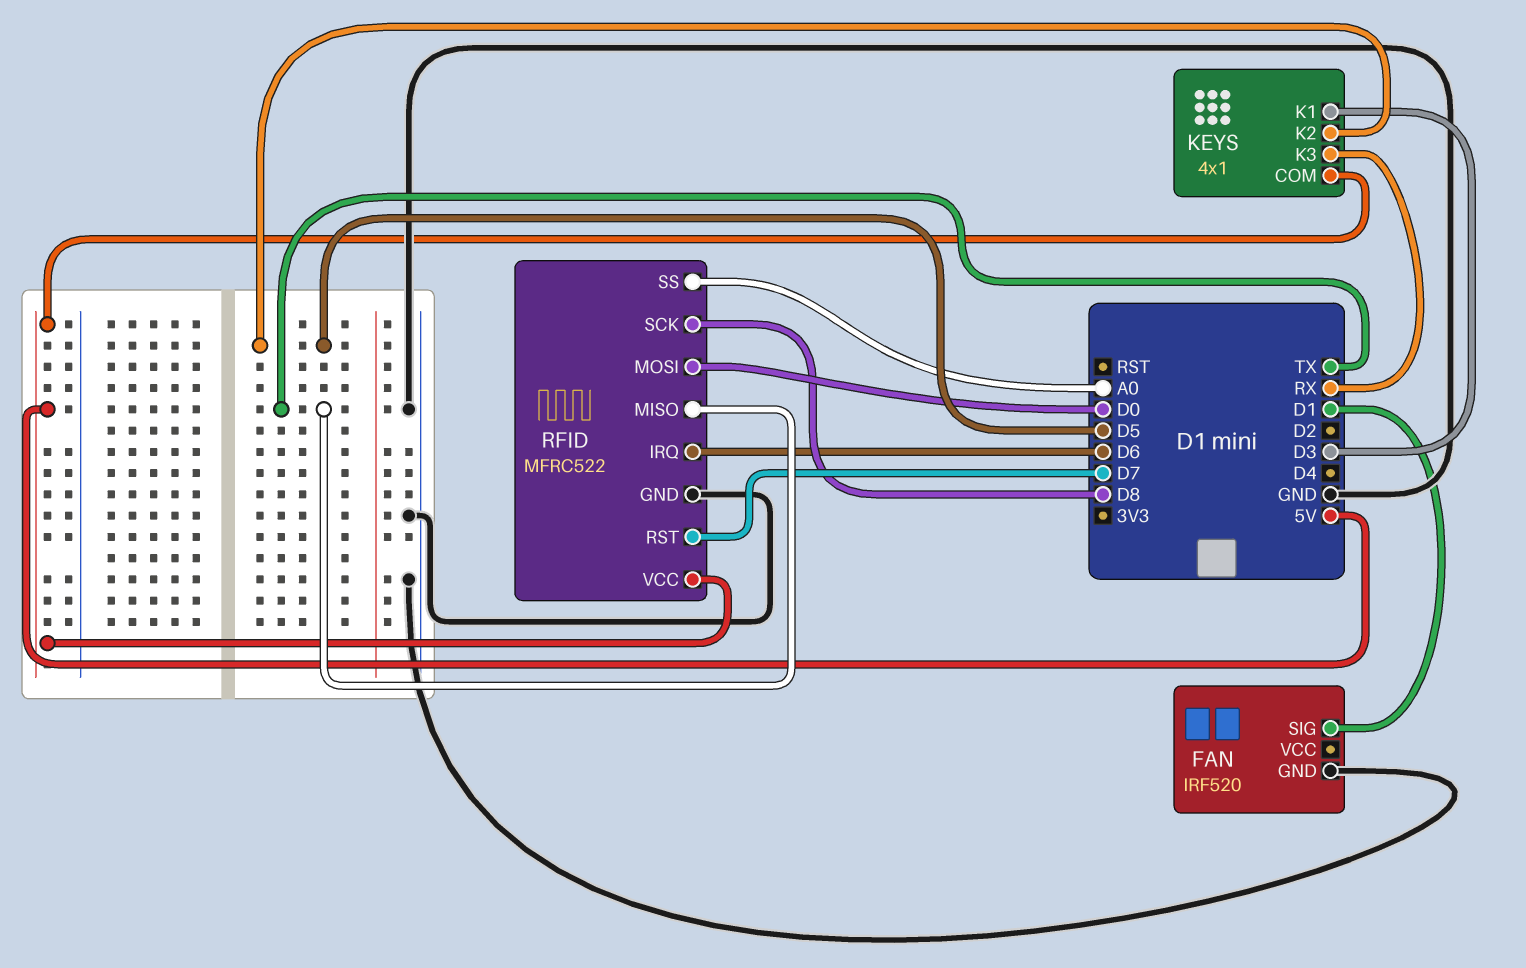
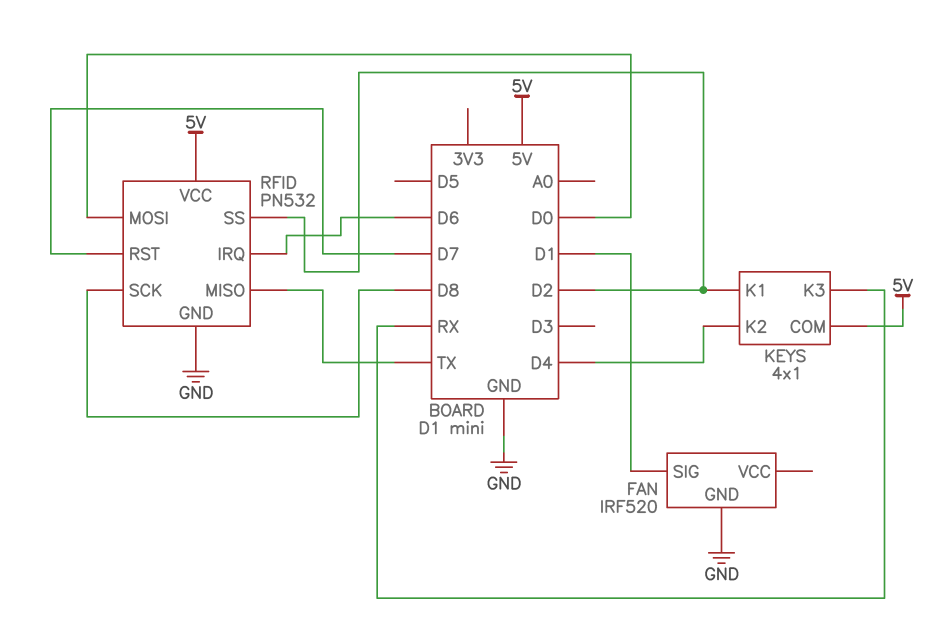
KEYS pin K1: D3 -> D2
KEYS pin K2: D5 -> D4
RFID: MFRC522 -> PN532
RFID pin SS: A0 -> D2

